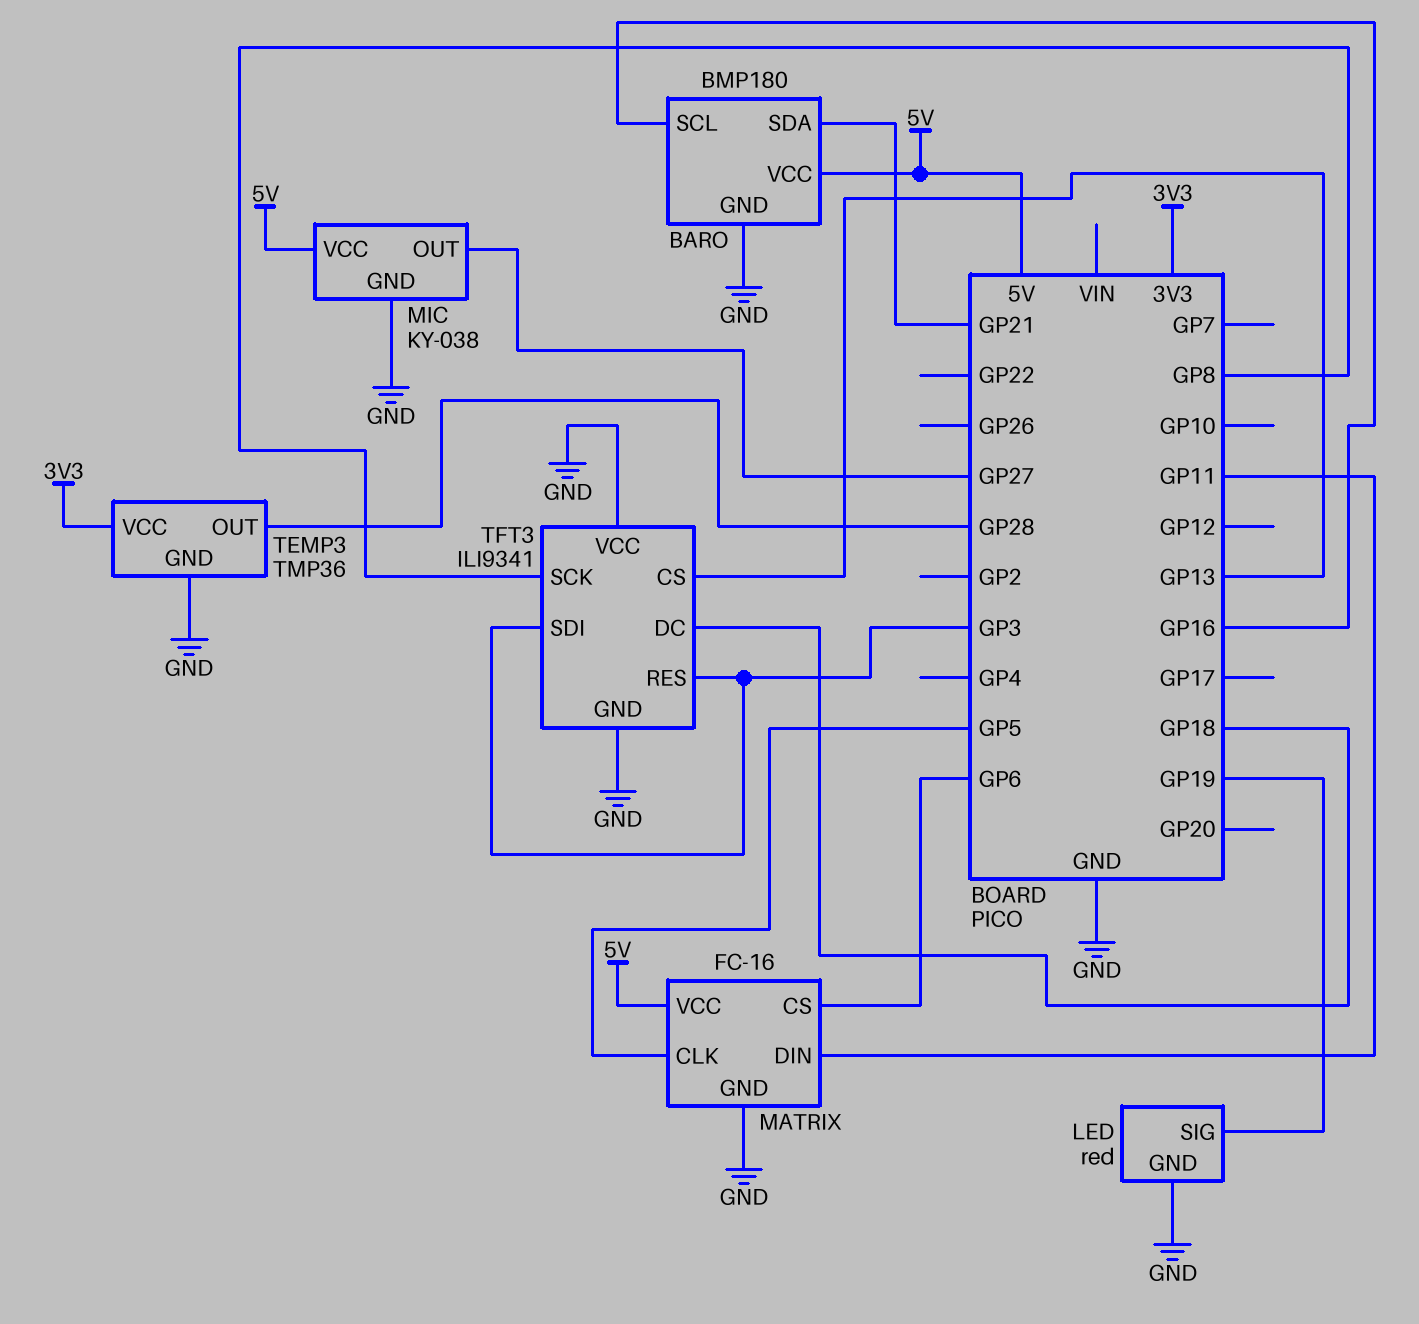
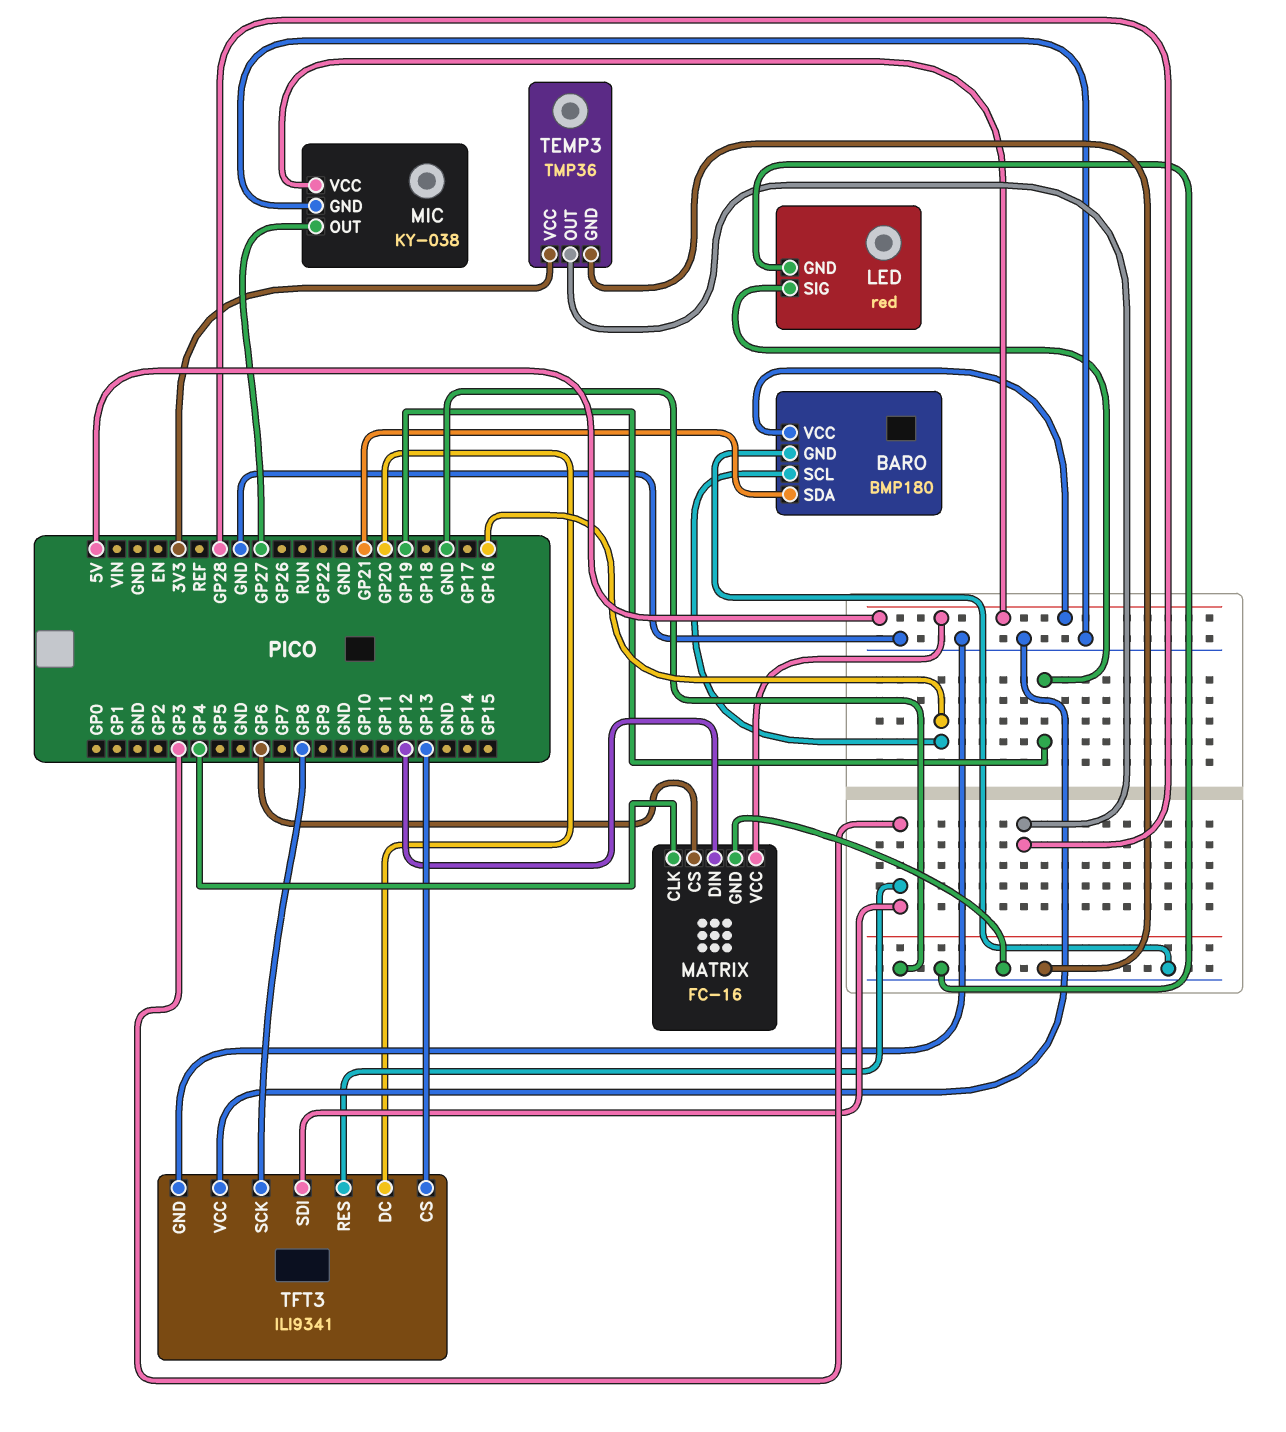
MATRIX pin CLK: GP5 -> GP4
MATRIX pin DIN: GP11 -> GP12
TFT3 pin DC: GP18 -> GP20

